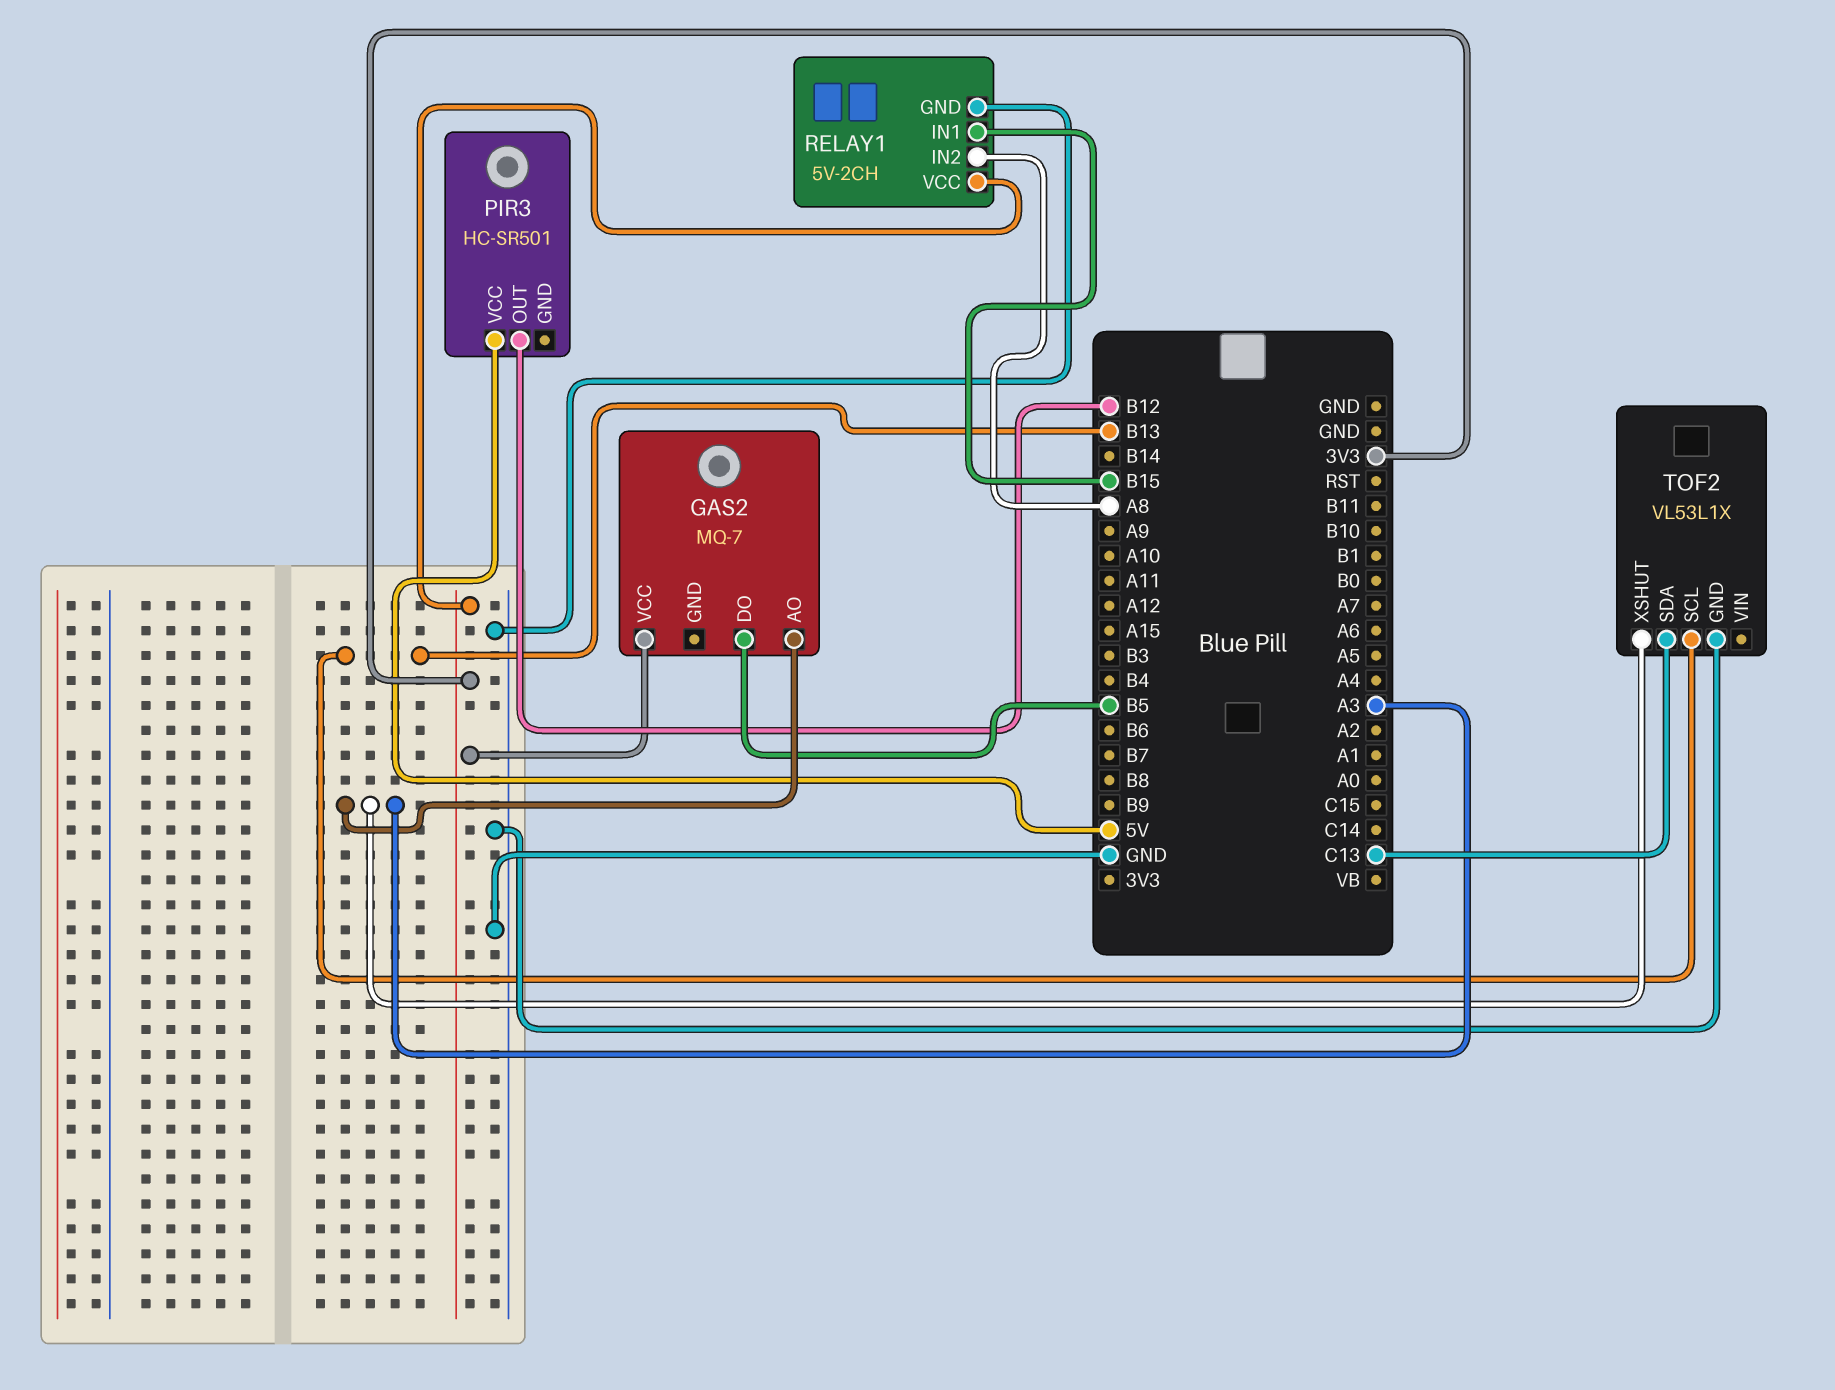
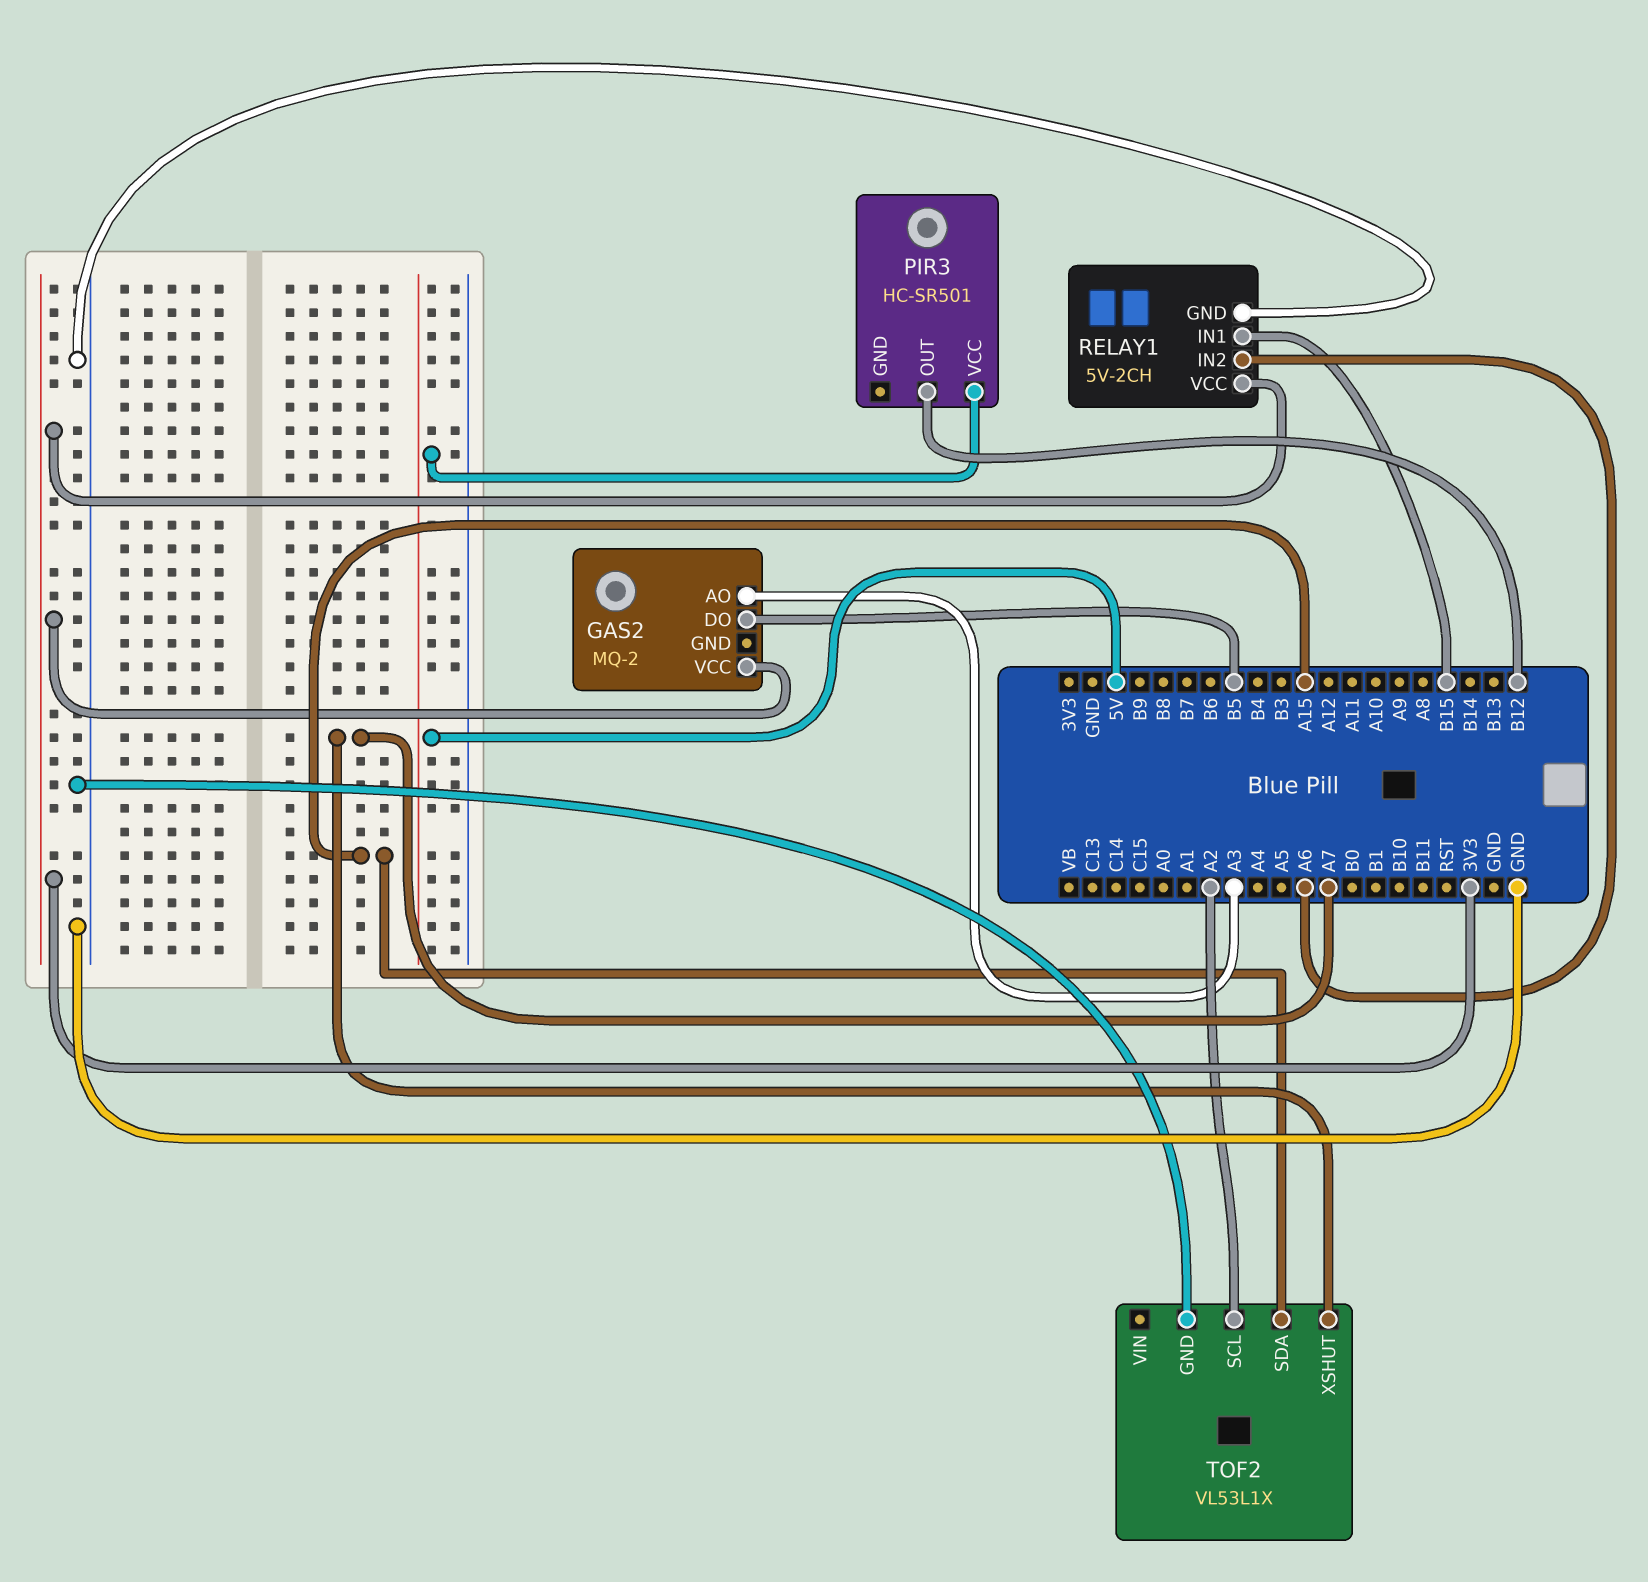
GAS2: MQ-7 -> MQ-2
RELAY1 pin IN2: A8 -> A6
TOF2 pin SCL: B13 -> A2
TOF2 pin SDA: C13 -> A15
TOF2 pin XSHUT: A3 -> A7

